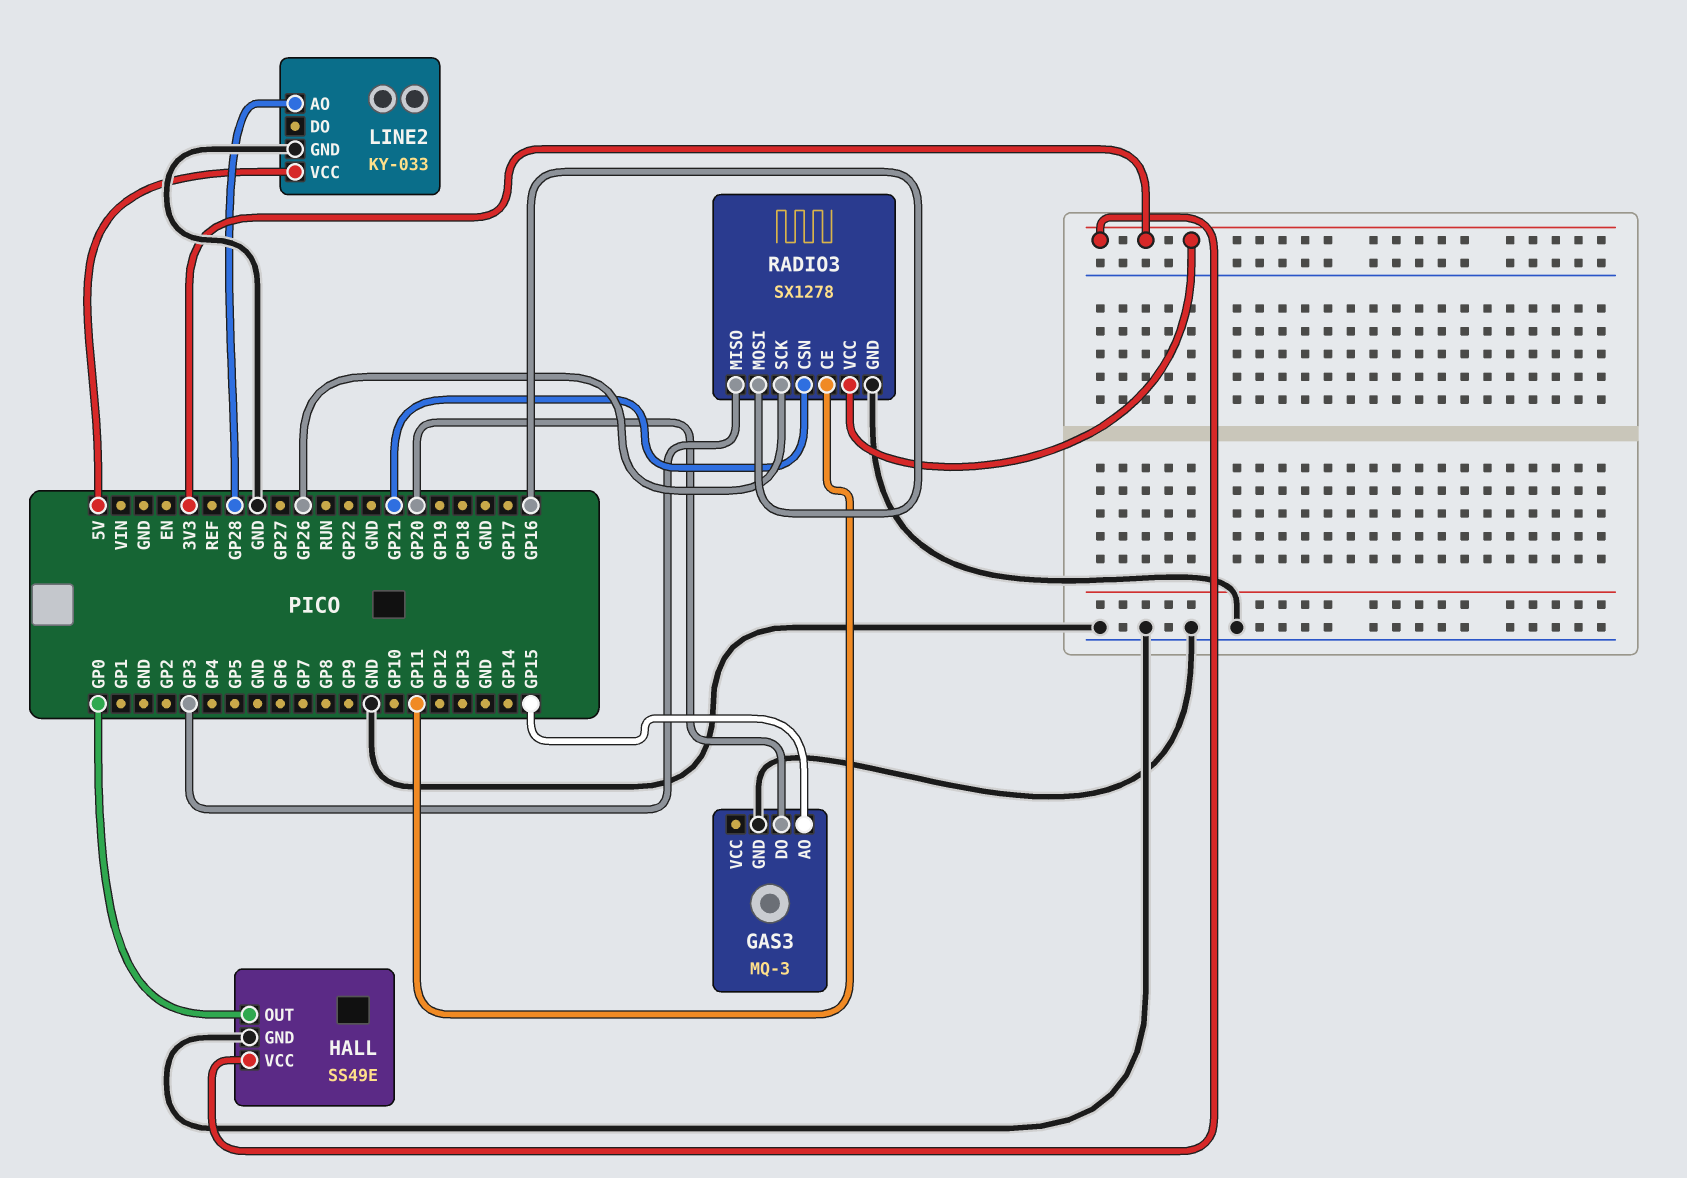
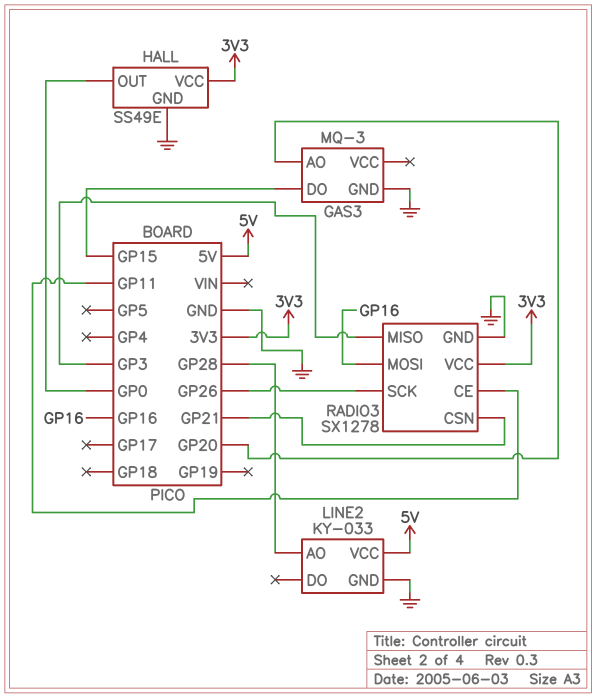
GAS3 pin AO: GP15 -> GP20
GAS3 pin DO: GP20 -> GP15

